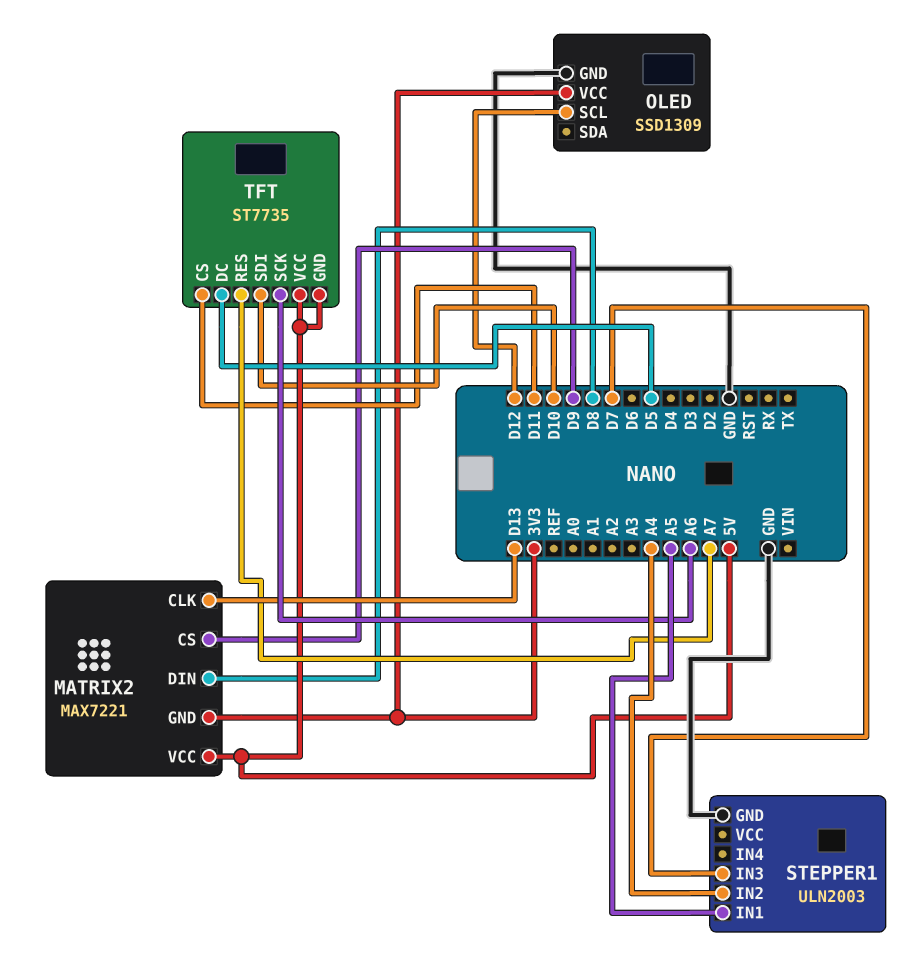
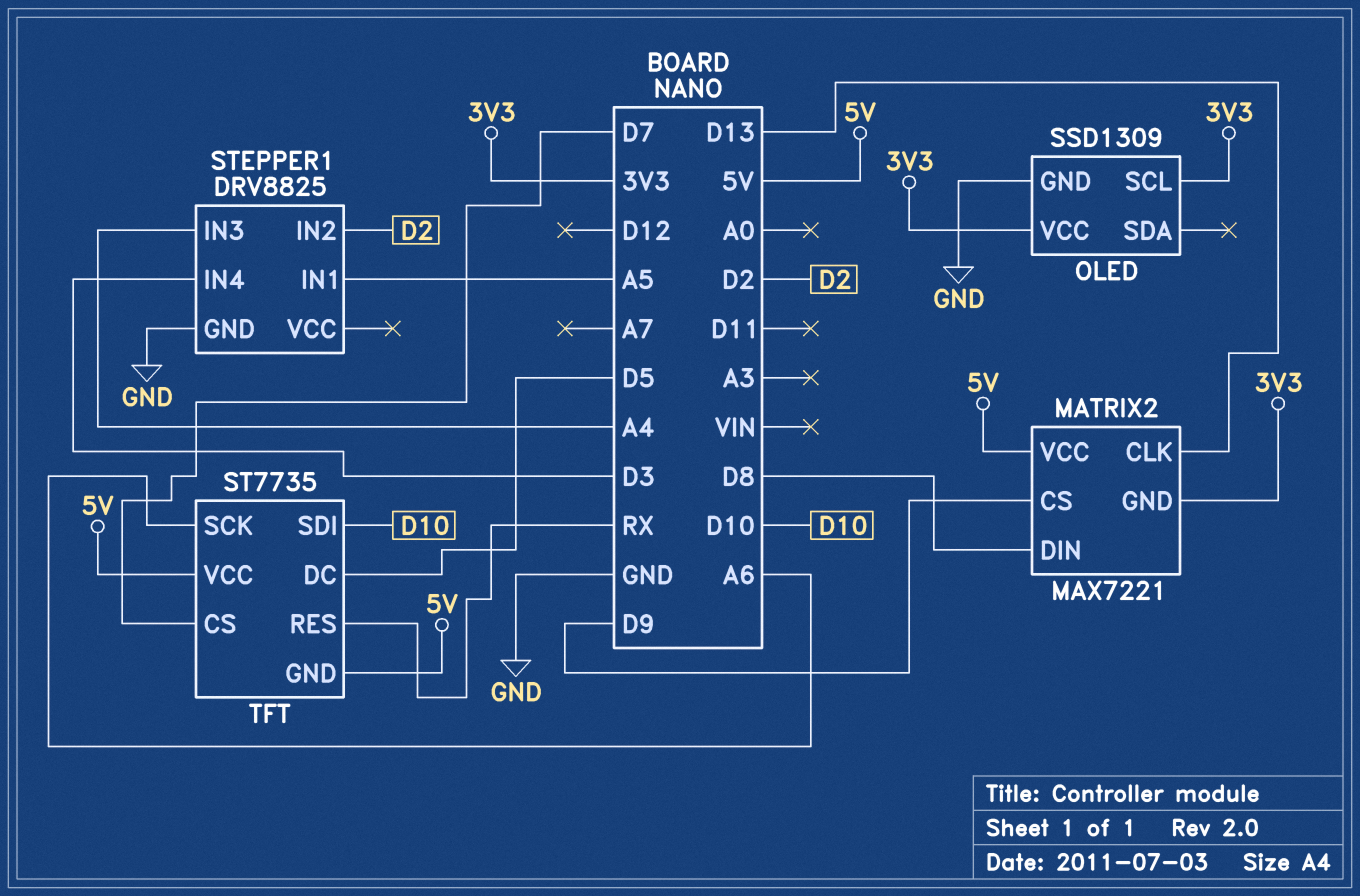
OLED pin SCL: D12 -> 3V3
STEPPER1: ULN2003 -> DRV8825
STEPPER1 pin IN2: A4 -> D2
STEPPER1 pin IN3: D7 -> A4
STEPPER1 pin IN4: none -> D3
TFT pin CS: D11 -> D7
TFT pin RES: A7 -> RX

